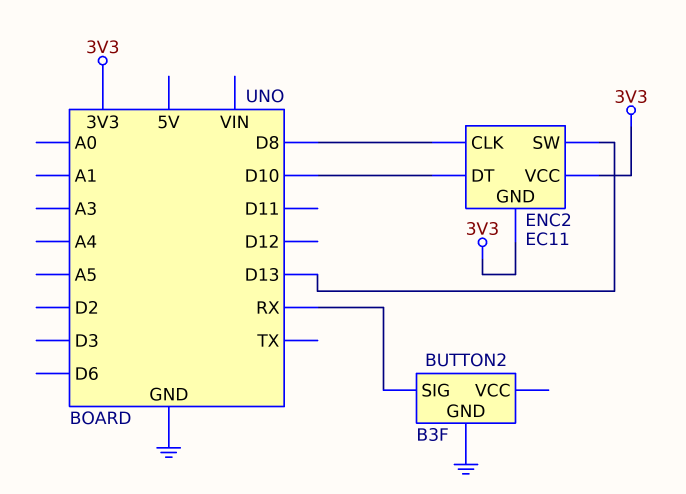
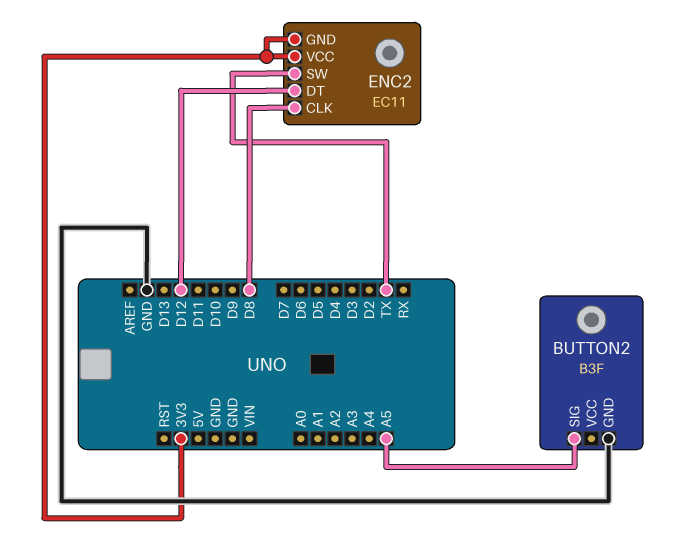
BUTTON2 pin SIG: RX -> A5
ENC2 pin DT: D10 -> D12
ENC2 pin SW: D13 -> TX

